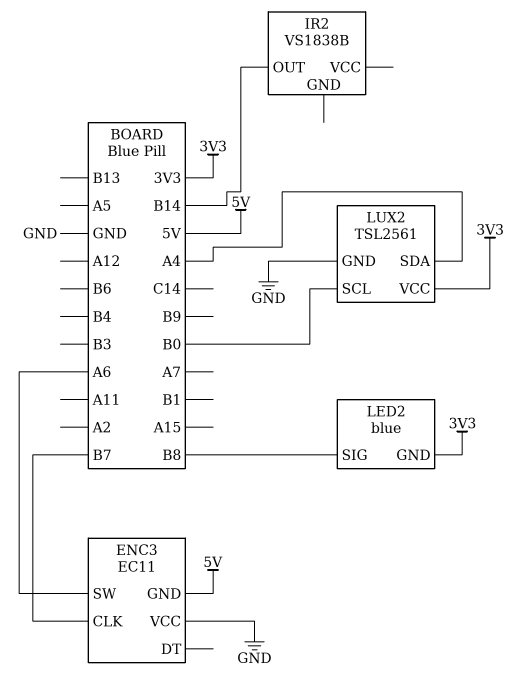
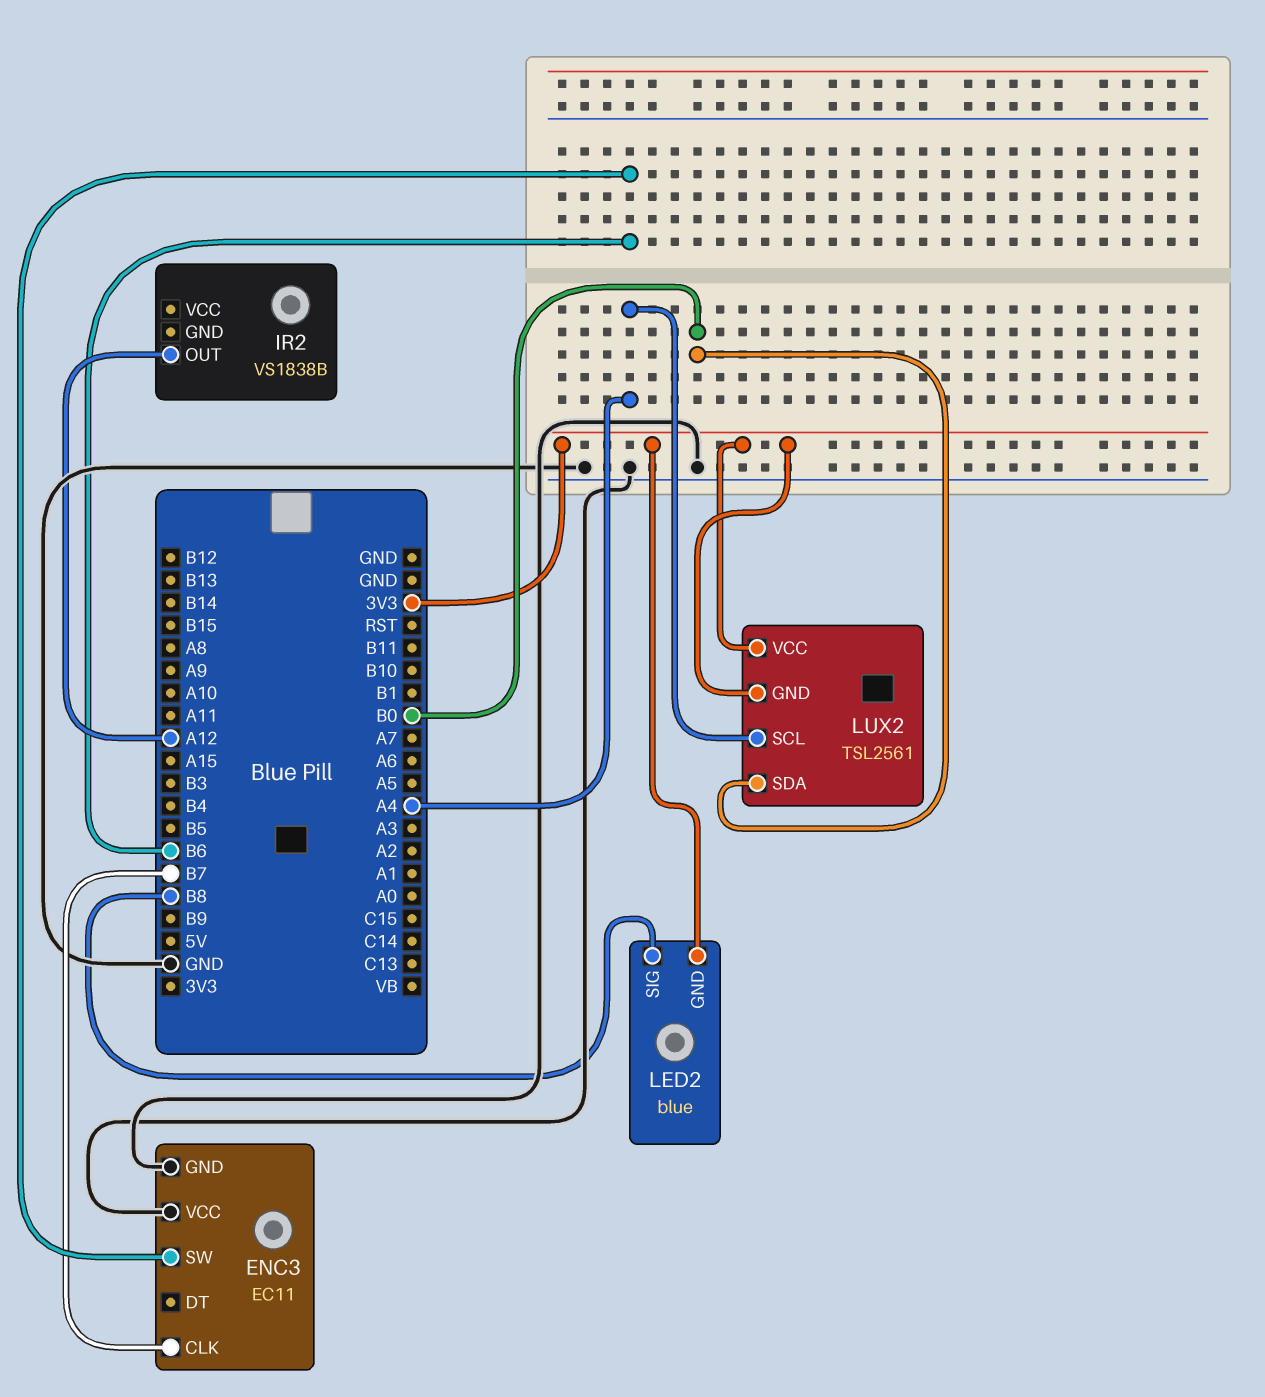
ENC3 pin GND: 5V -> GND
ENC3 pin SW: A6 -> B6
IR2 pin OUT: B14 -> A12
LUX2 pin GND: GND -> 3V3
LUX2 pin SCL: B0 -> A4
LUX2 pin SDA: A4 -> B0

